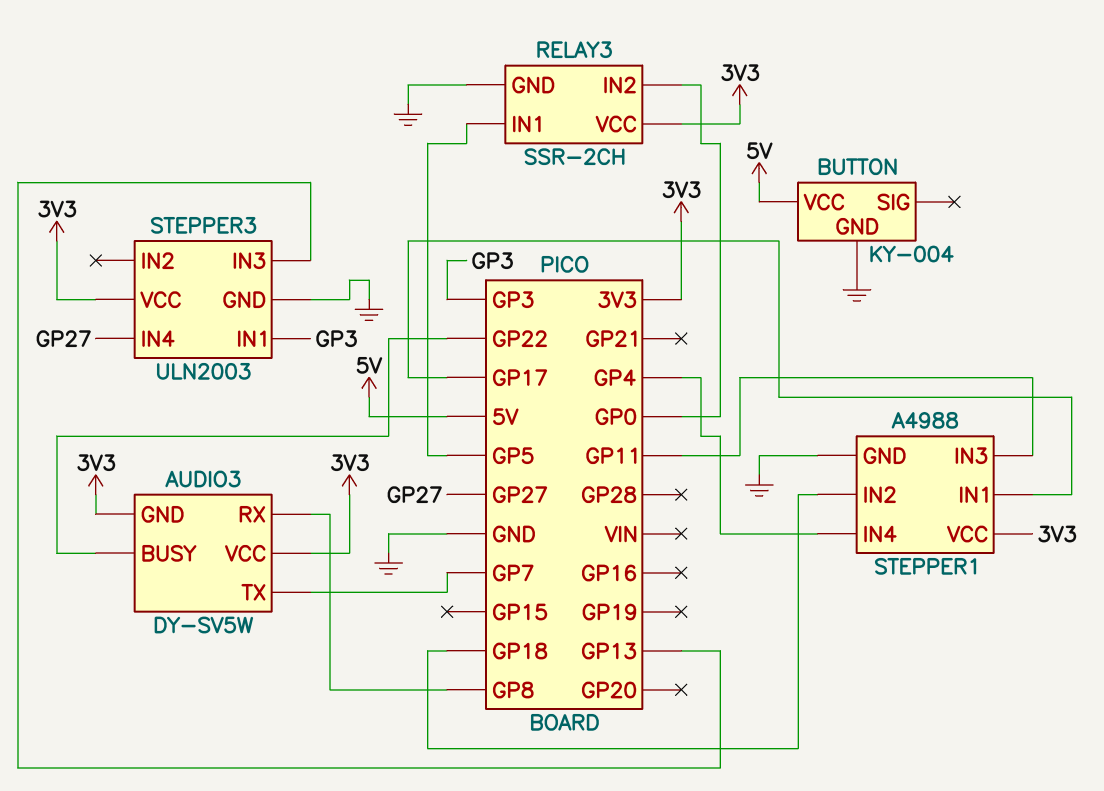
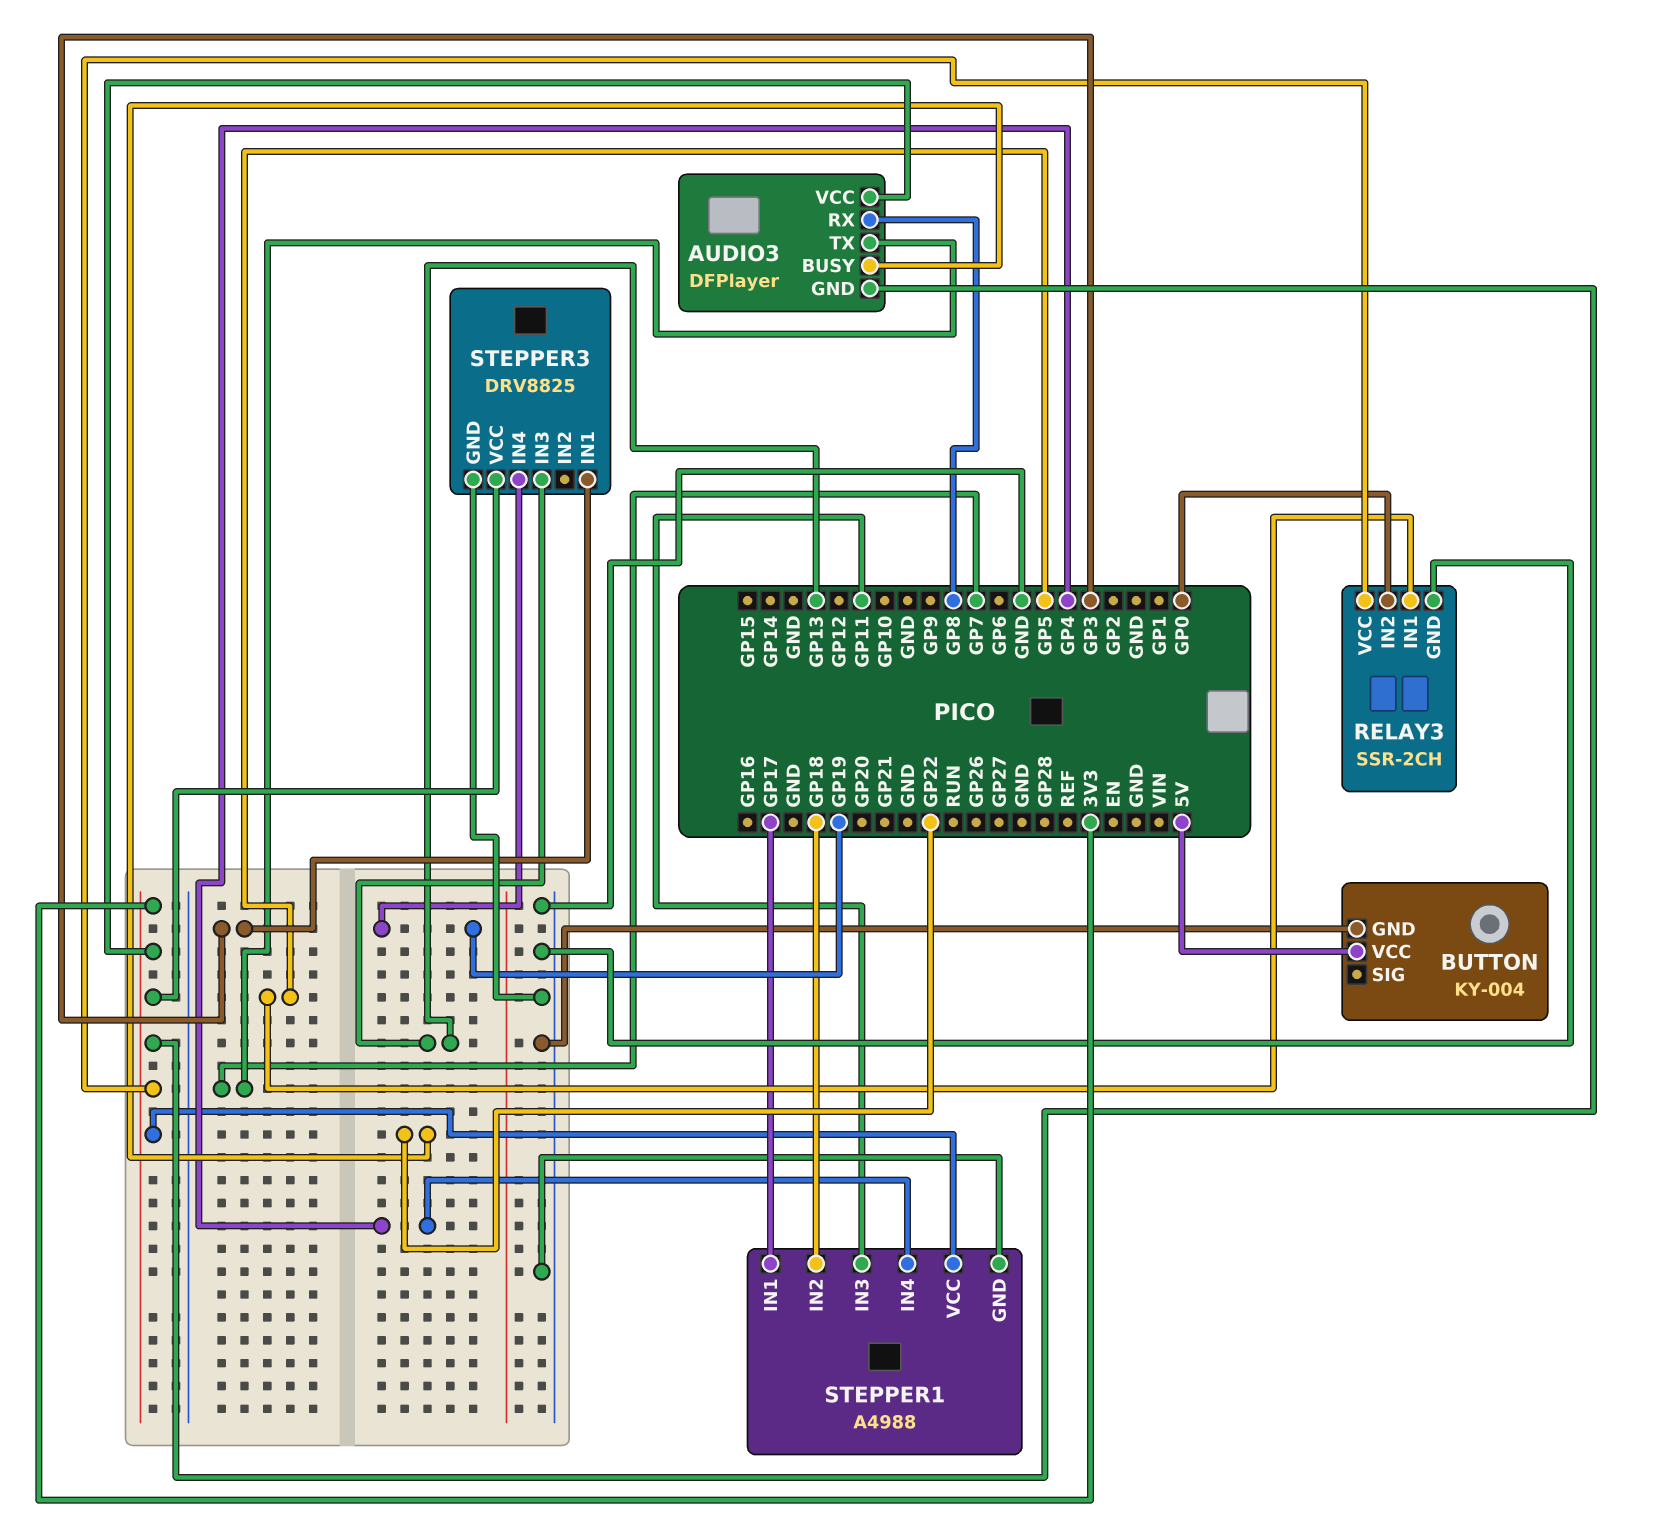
AUDIO3: DY-SV5W -> DFPlayer
STEPPER3: ULN2003 -> DRV8825
STEPPER3 pin IN4: GP27 -> GP19

